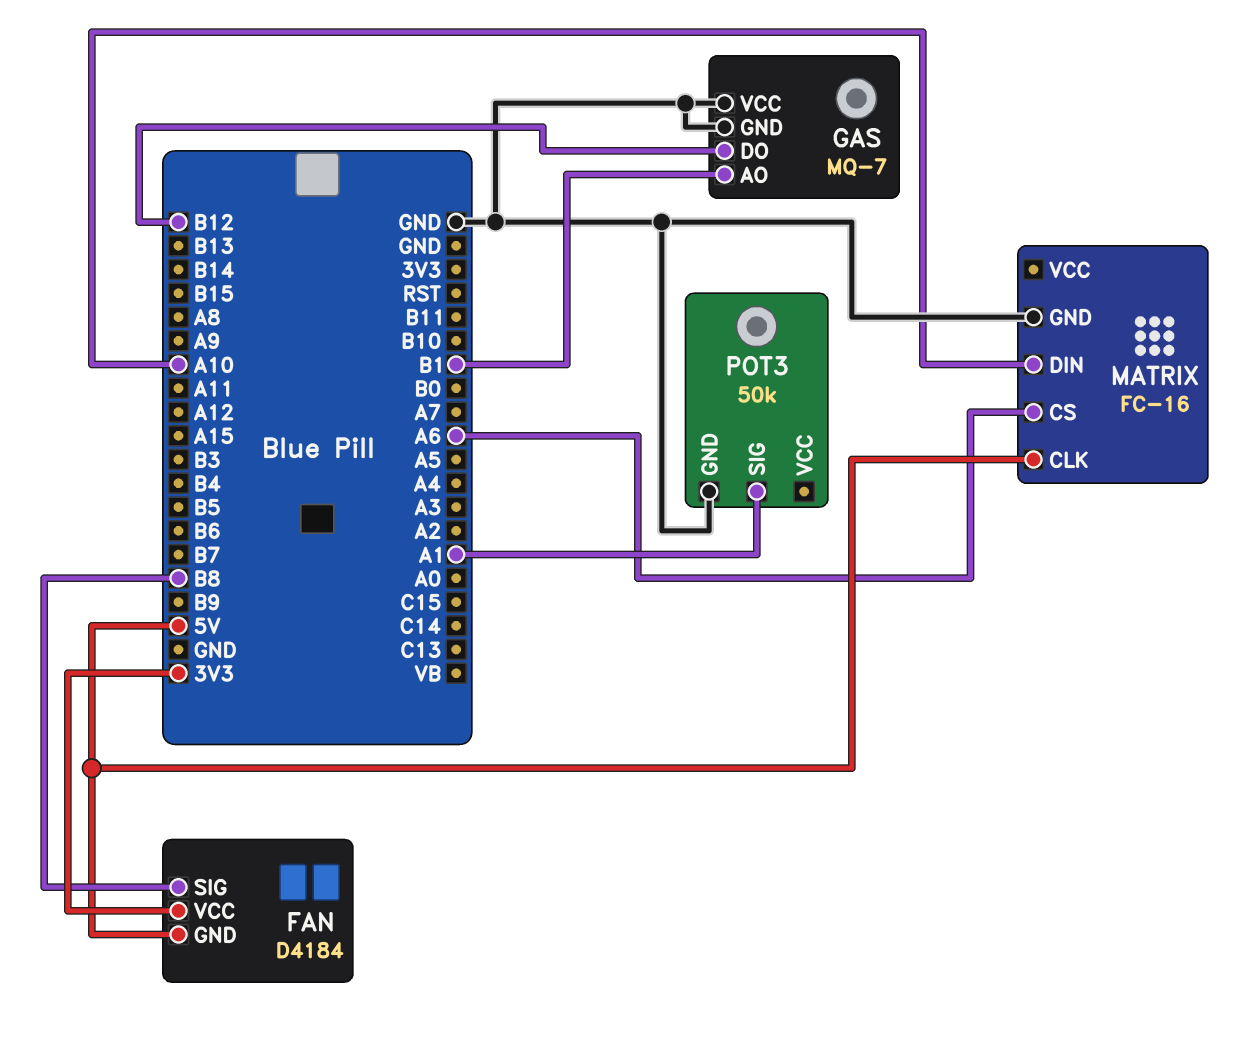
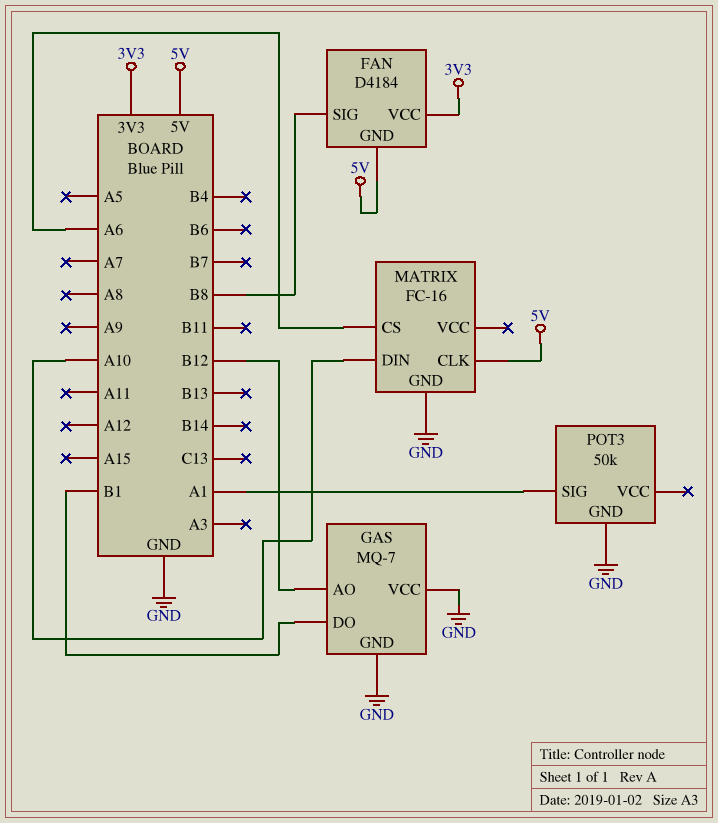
GAS pin AO: B1 -> B12
GAS pin DO: B12 -> B1

